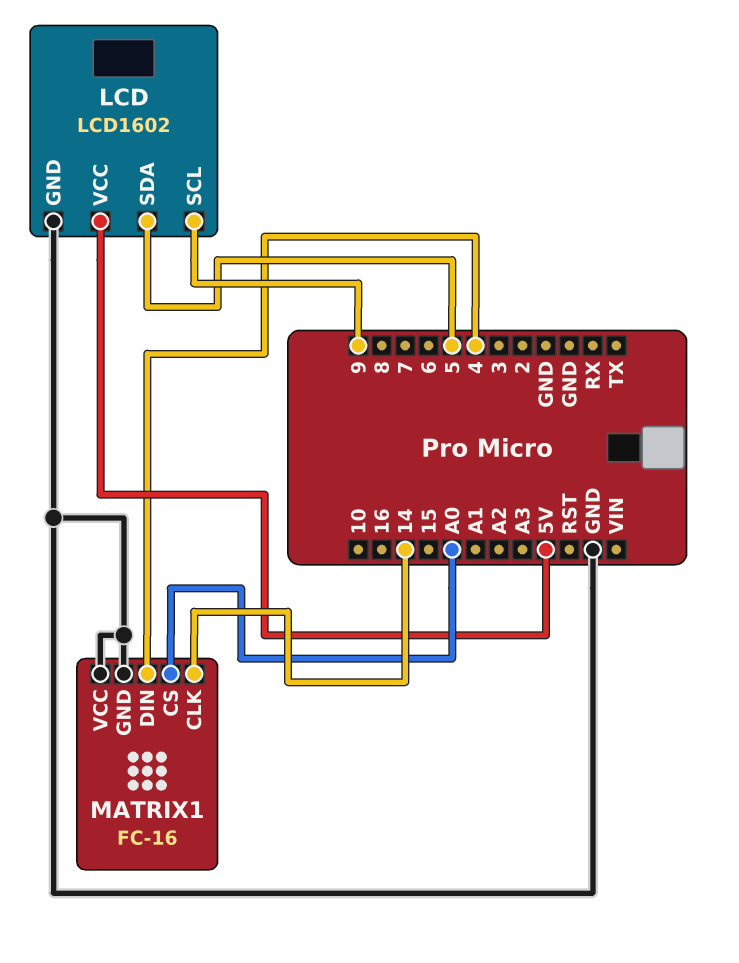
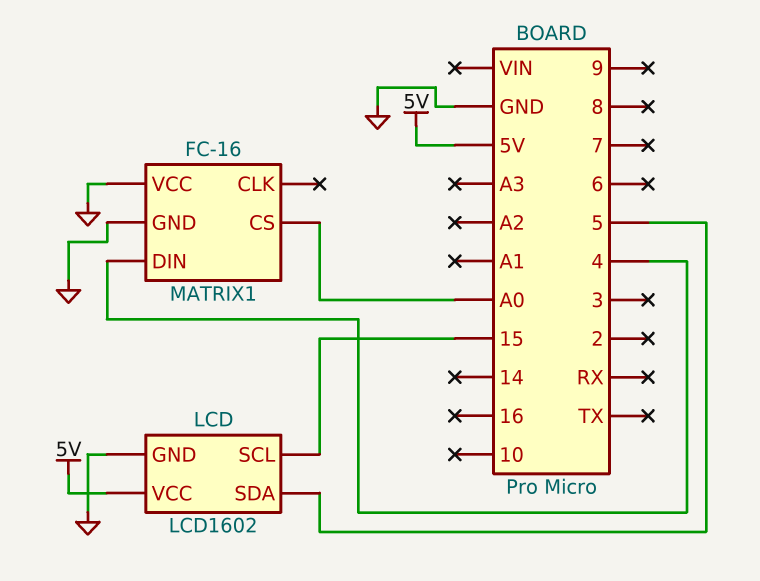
LCD pin SCL: 9 -> 15
MATRIX1 pin CLK: 14 -> none

